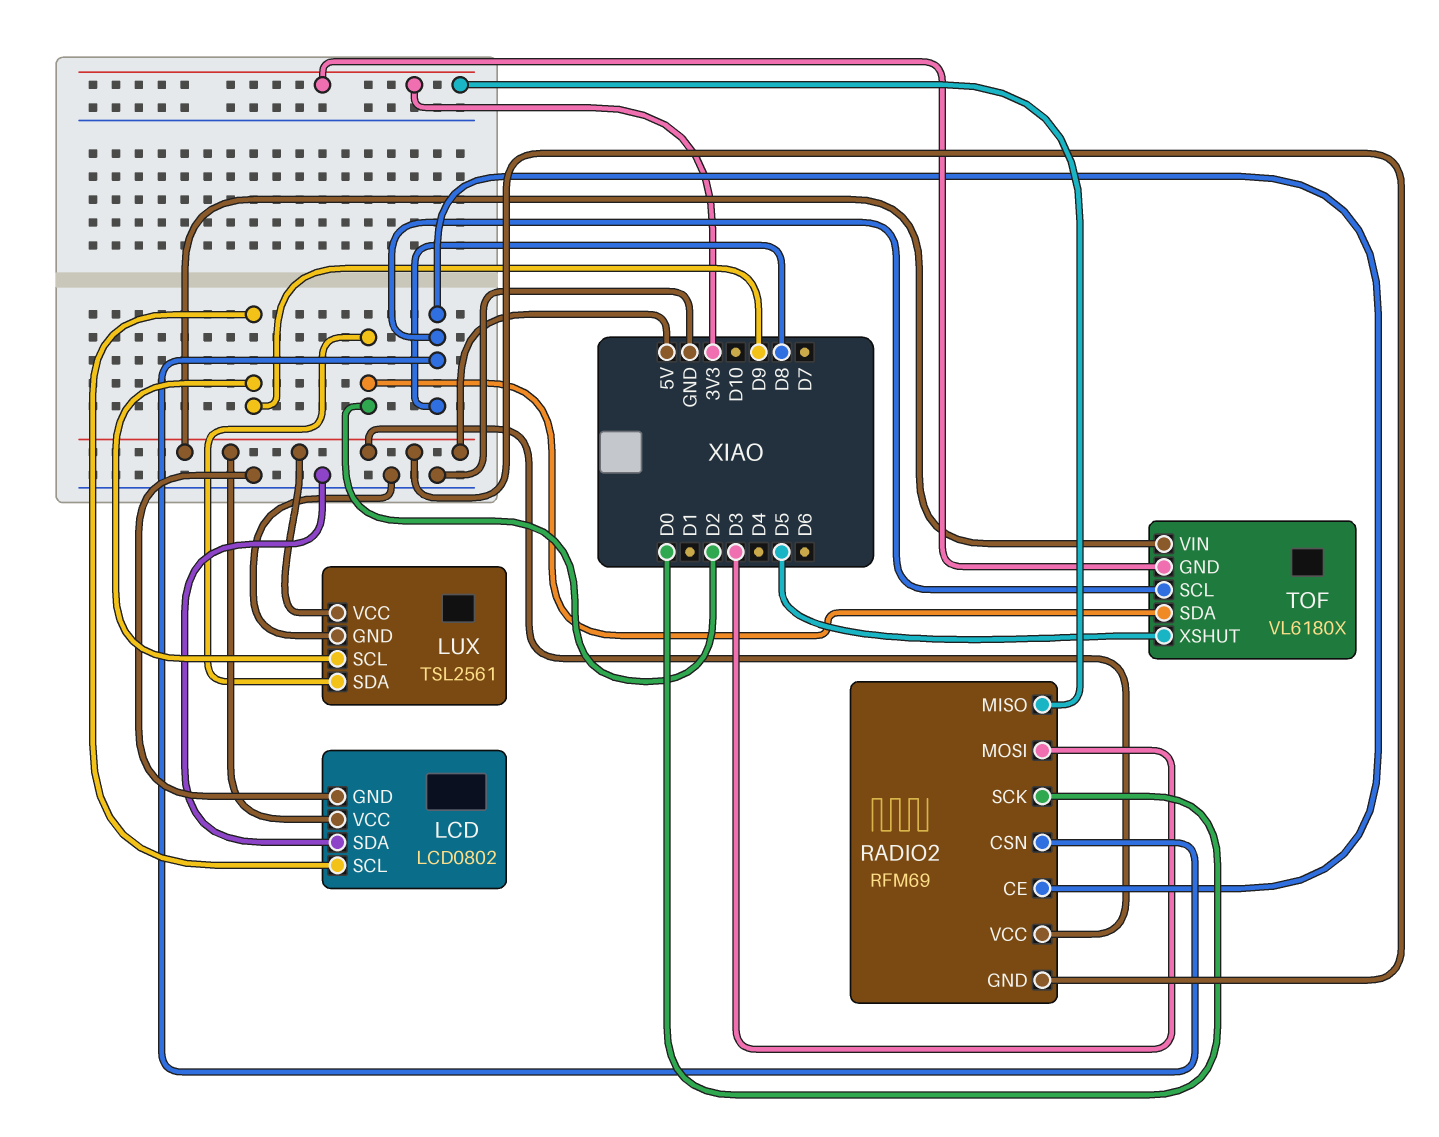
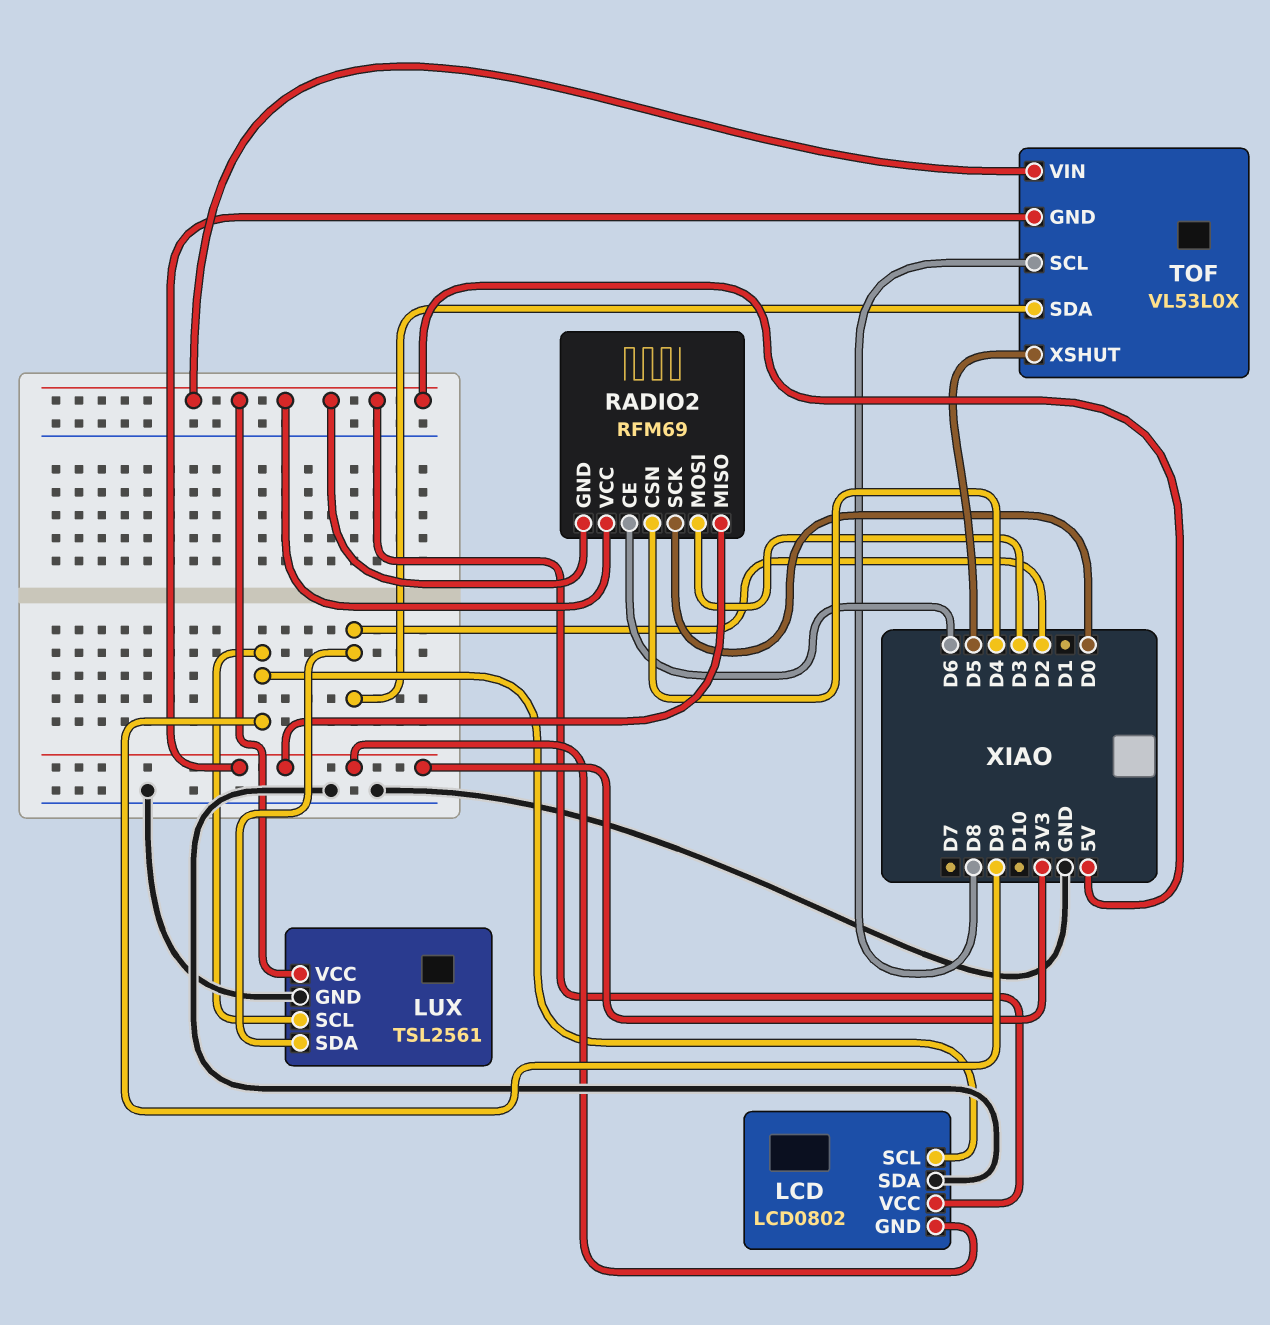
LCD pin GND: GND -> 3V3
RADIO2 pin CE: D8 -> D6
RADIO2 pin CSN: D8 -> D4
TOF: VL6180X -> VL53L0X

